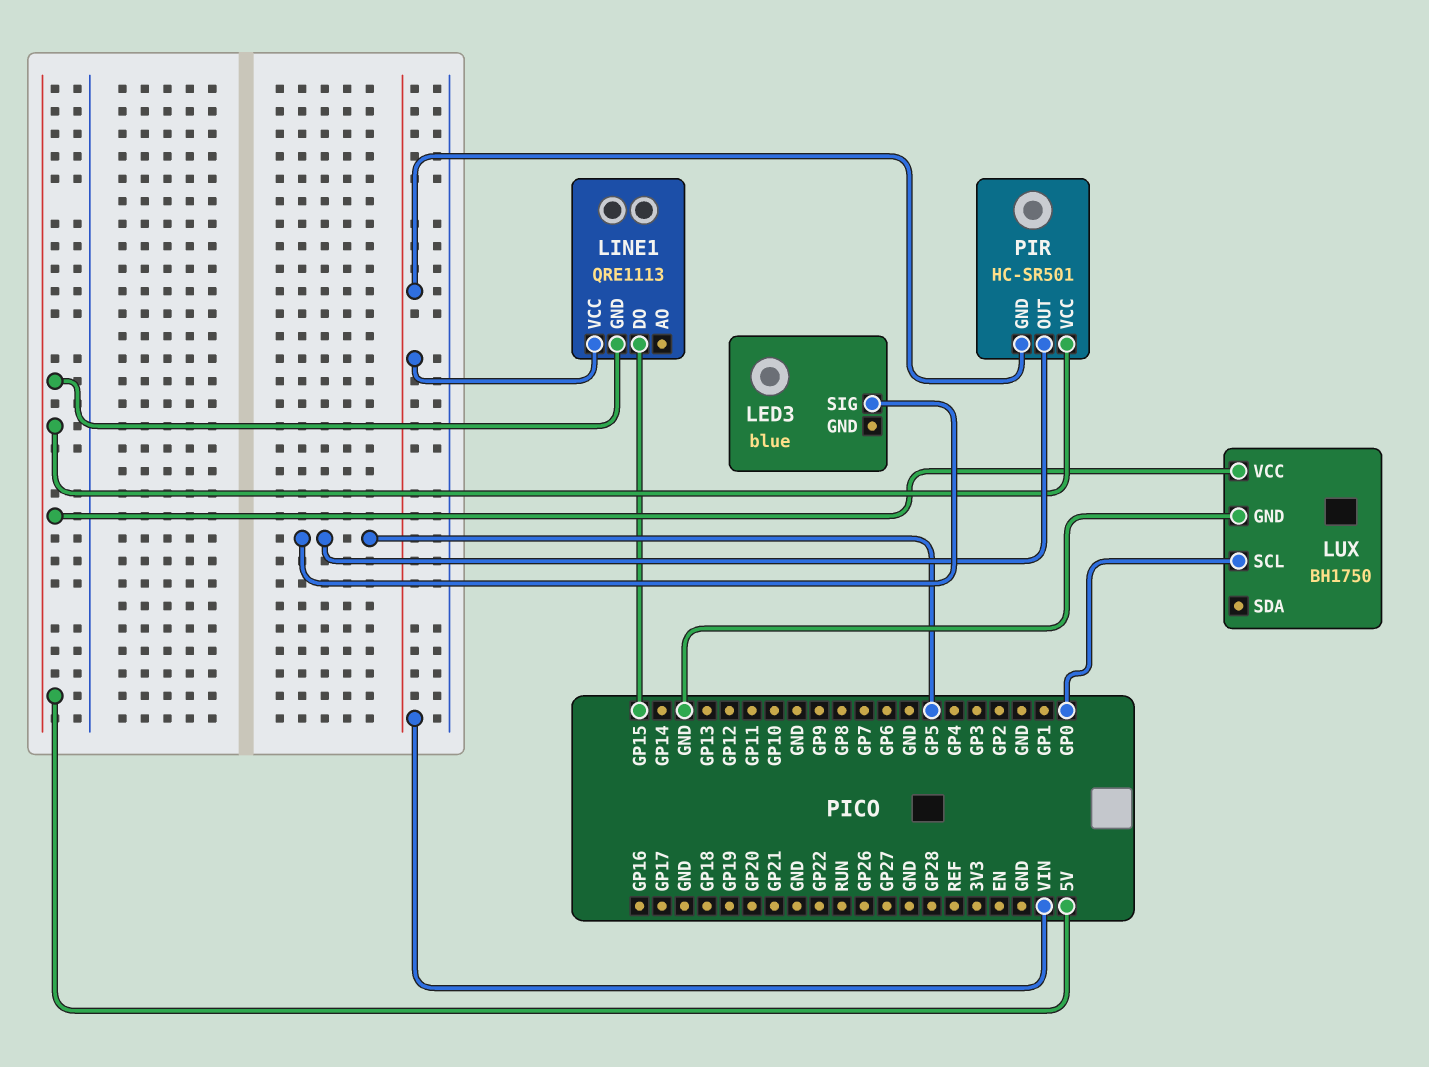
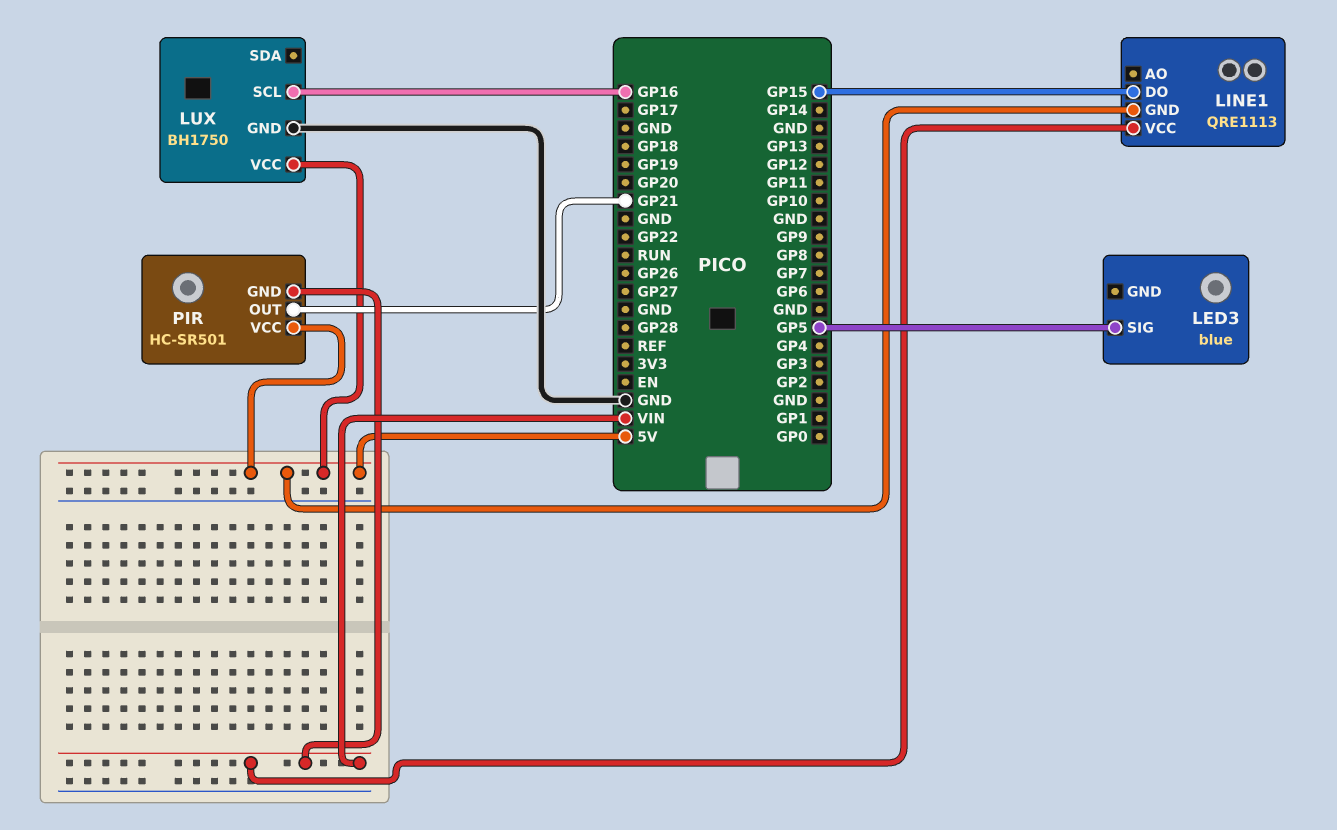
LUX pin SCL: GP0 -> GP16
PIR pin OUT: GP5 -> GP21

